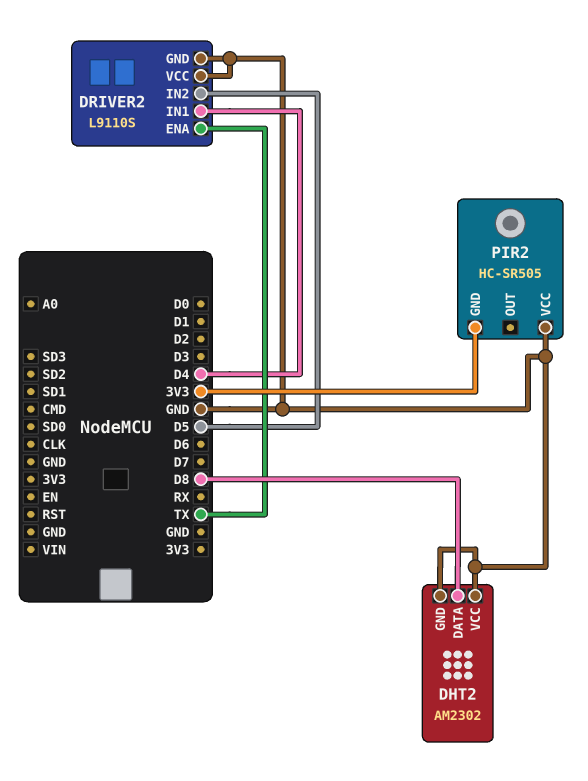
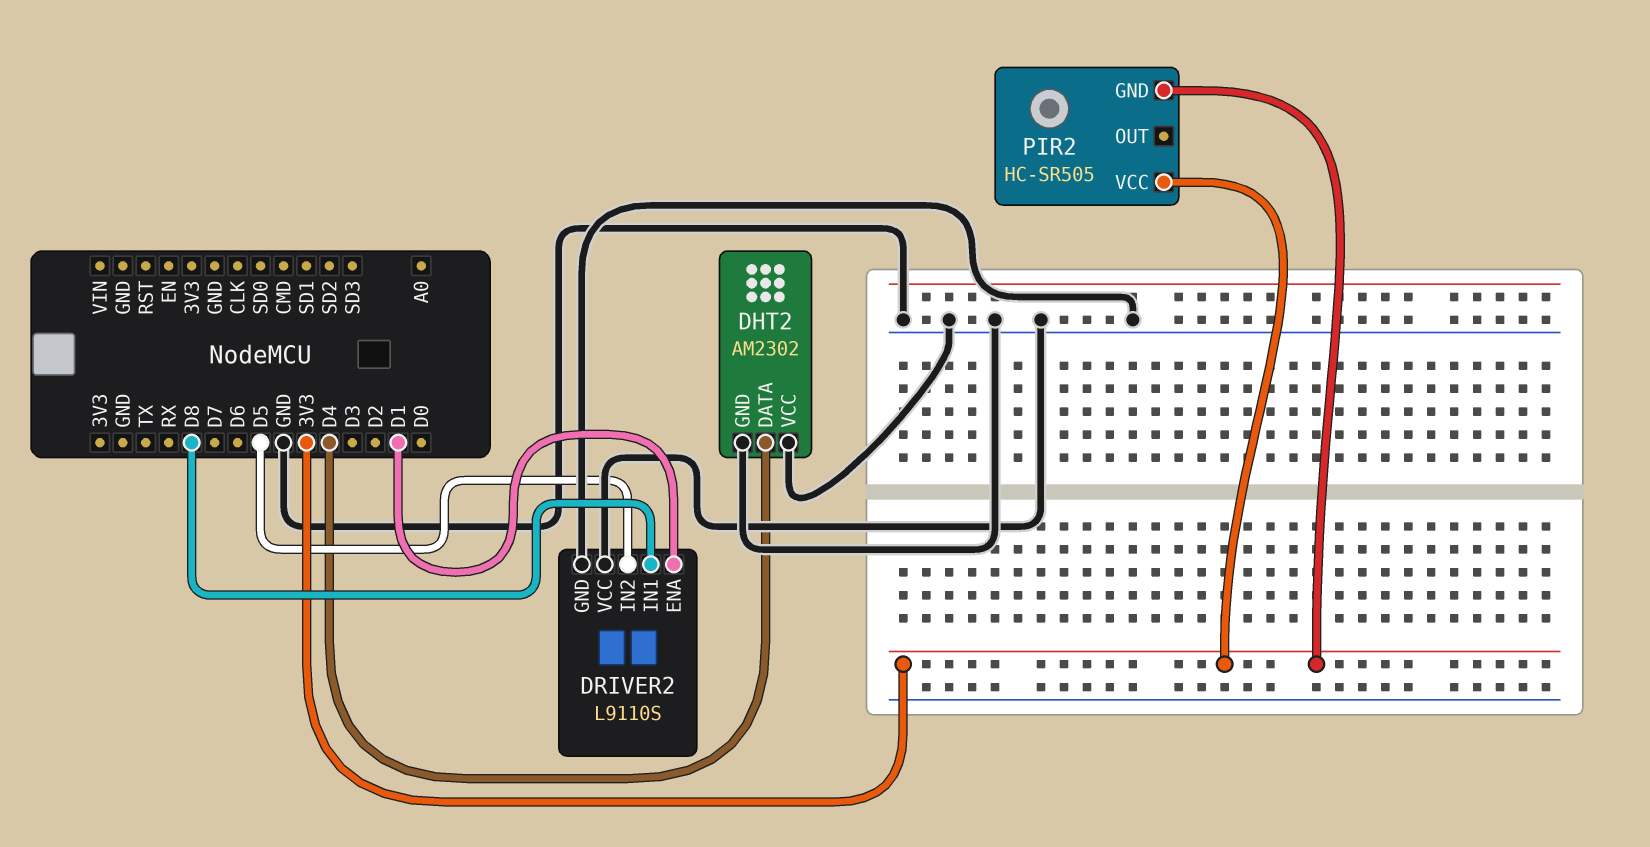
DHT2 pin DATA: D8 -> D4
DRIVER2 pin ENA: TX -> D1
DRIVER2 pin IN1: D4 -> D8
PIR2 pin VCC: GND -> 3V3

